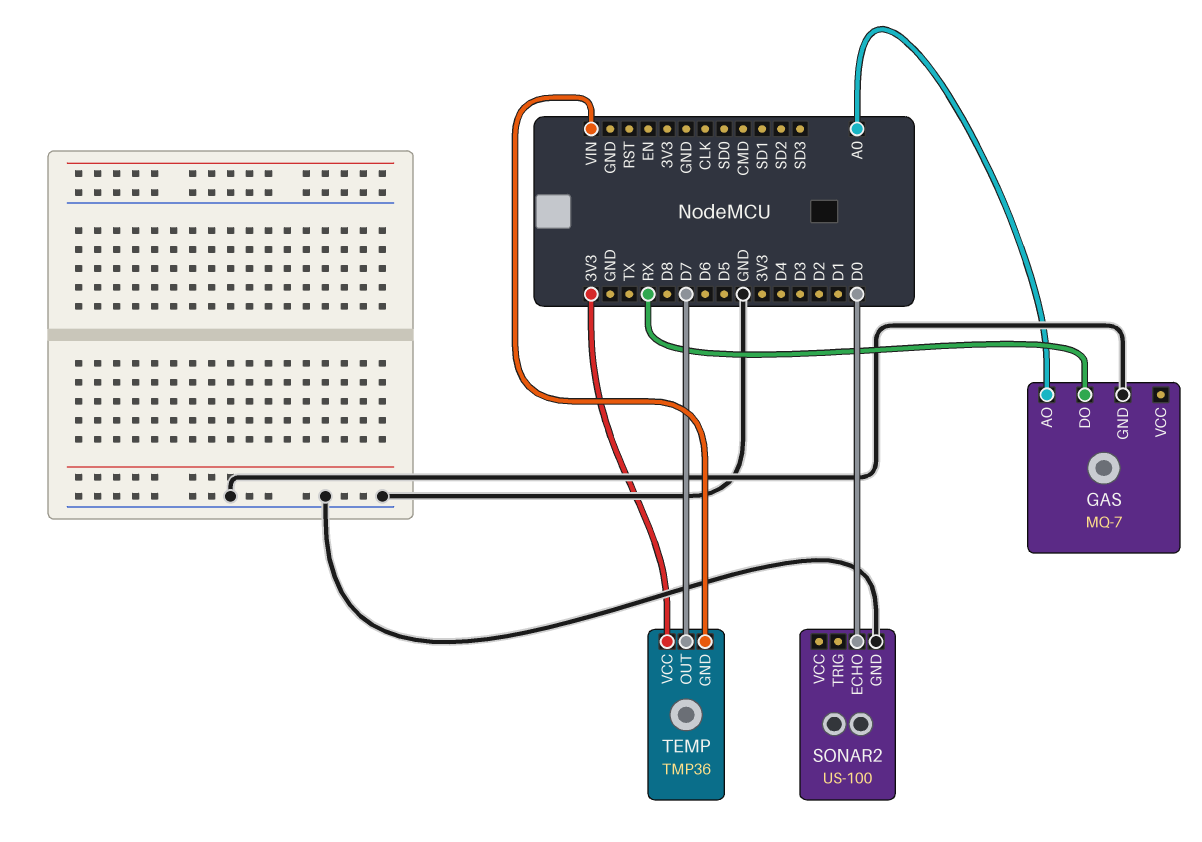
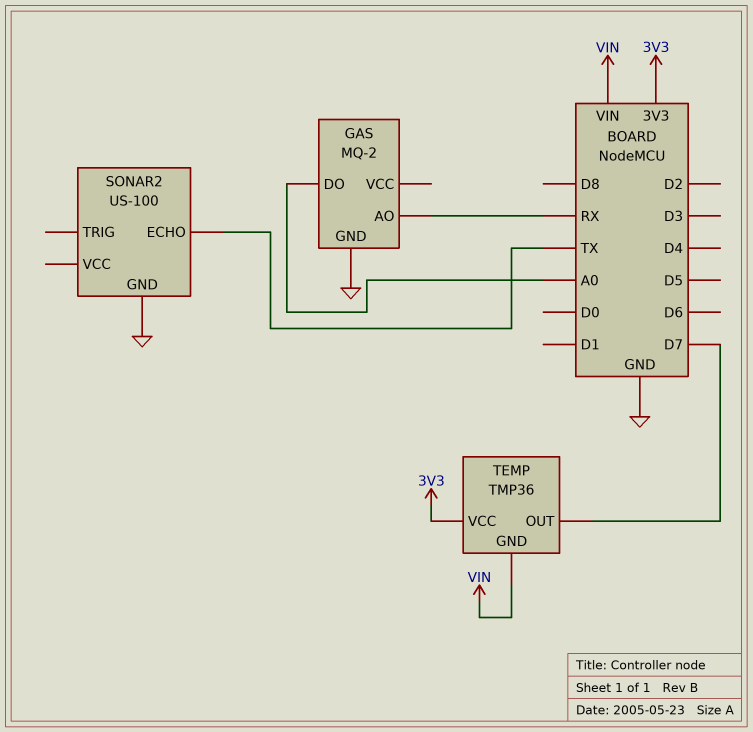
GAS: MQ-7 -> MQ-2
GAS pin AO: A0 -> RX
GAS pin DO: RX -> A0
SONAR2 pin ECHO: D0 -> TX

